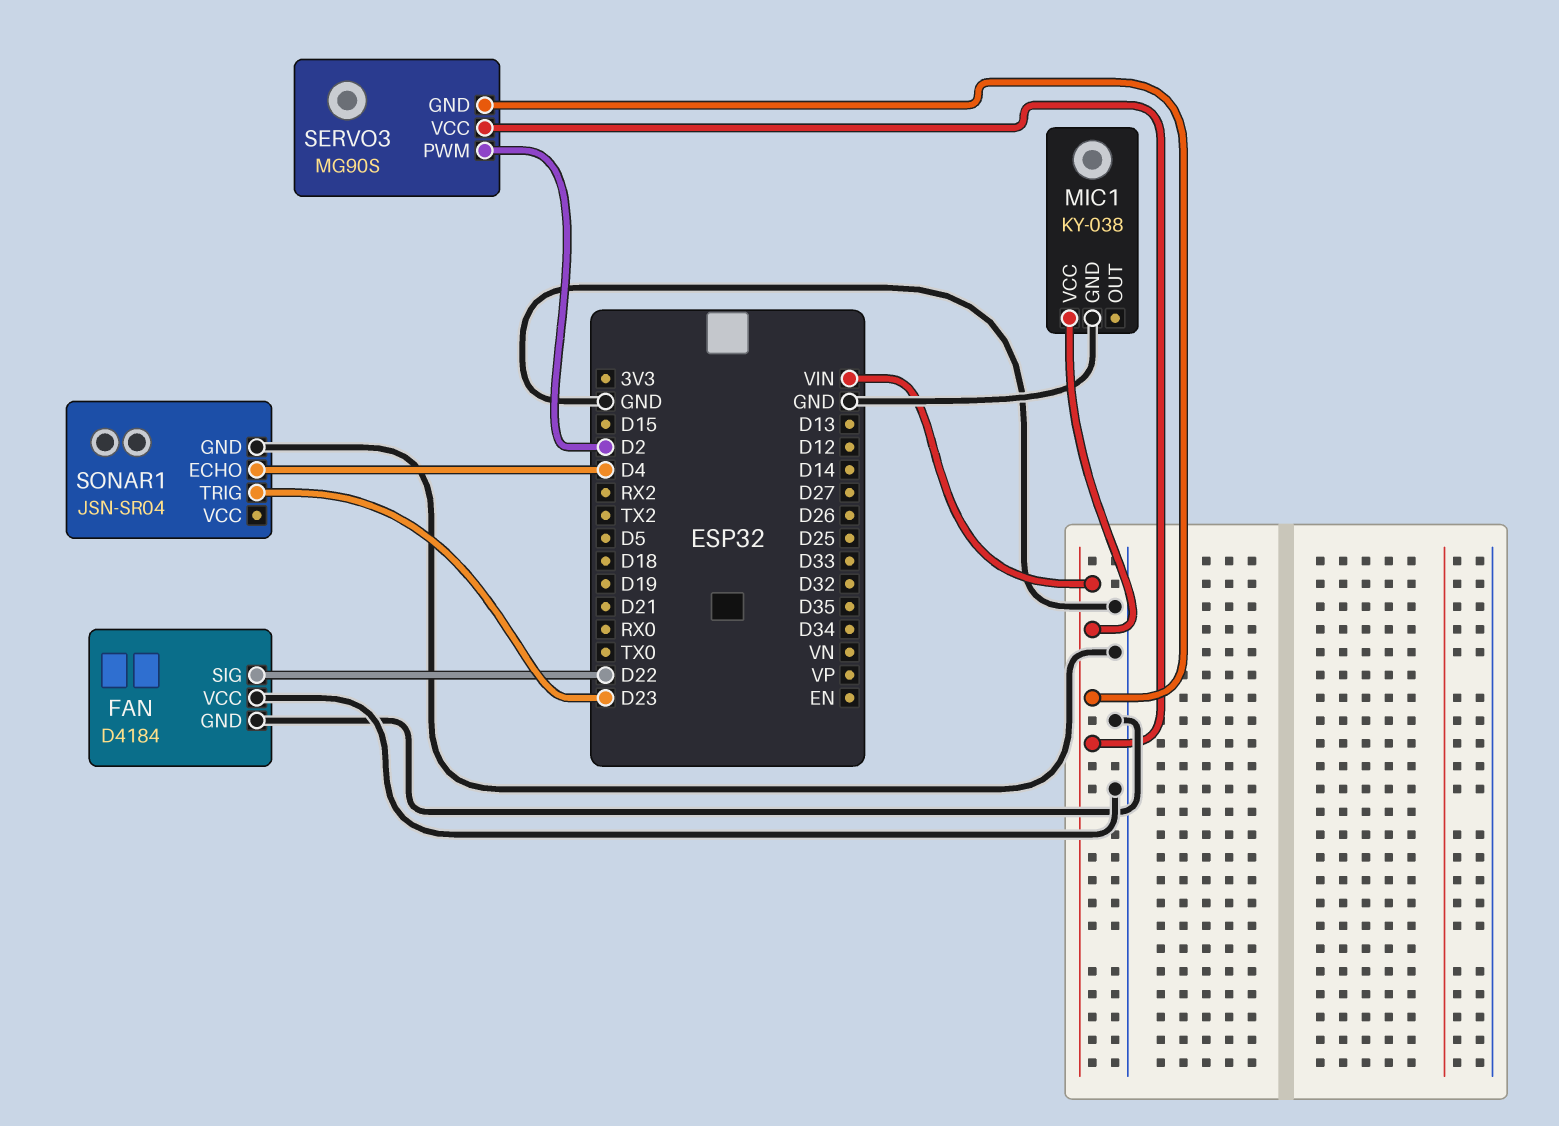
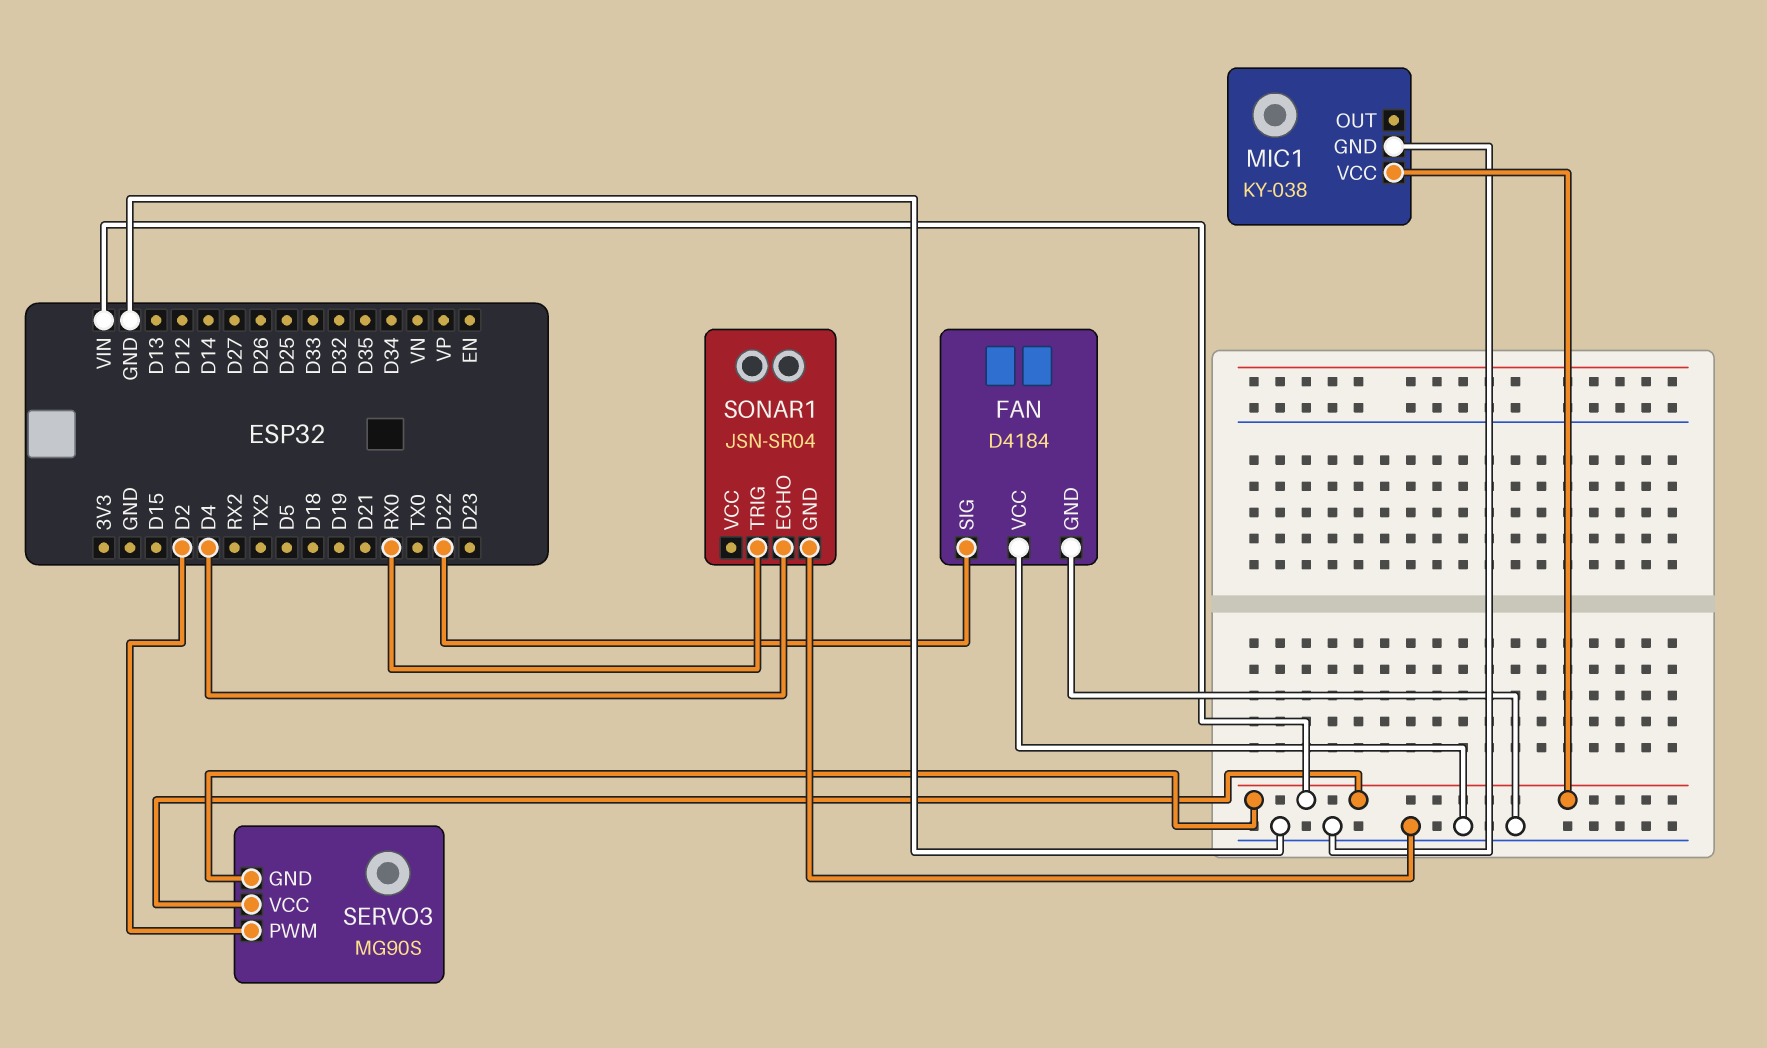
SONAR1 pin TRIG: D23 -> RX0

